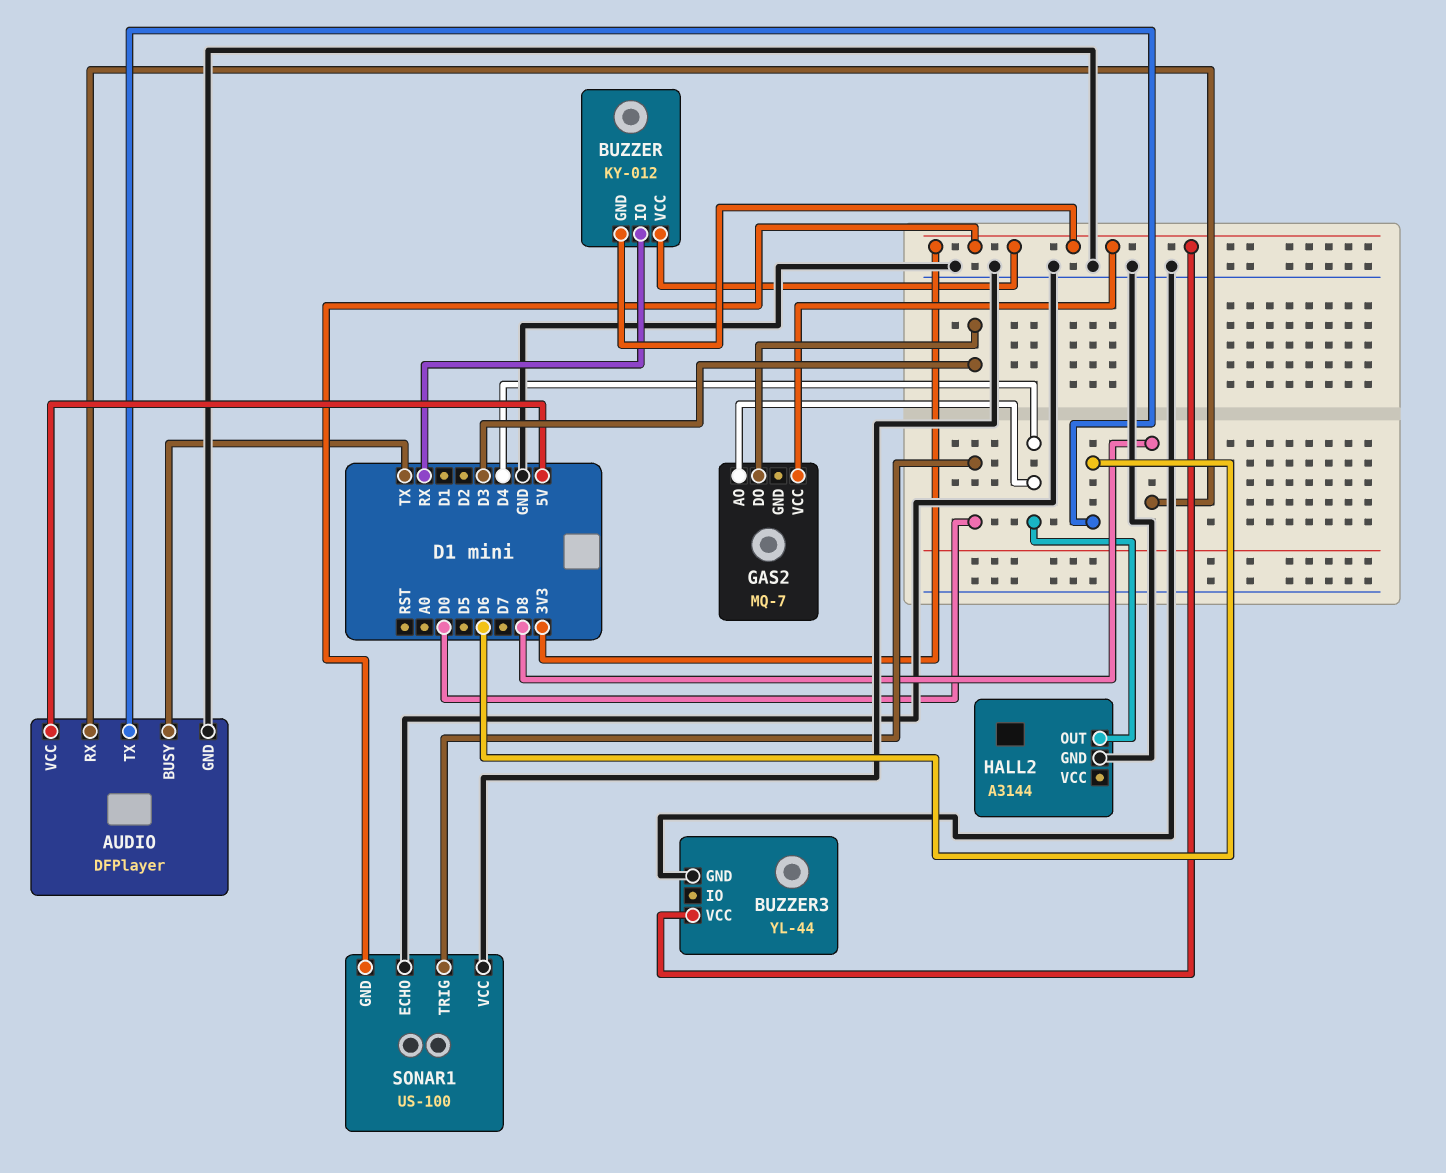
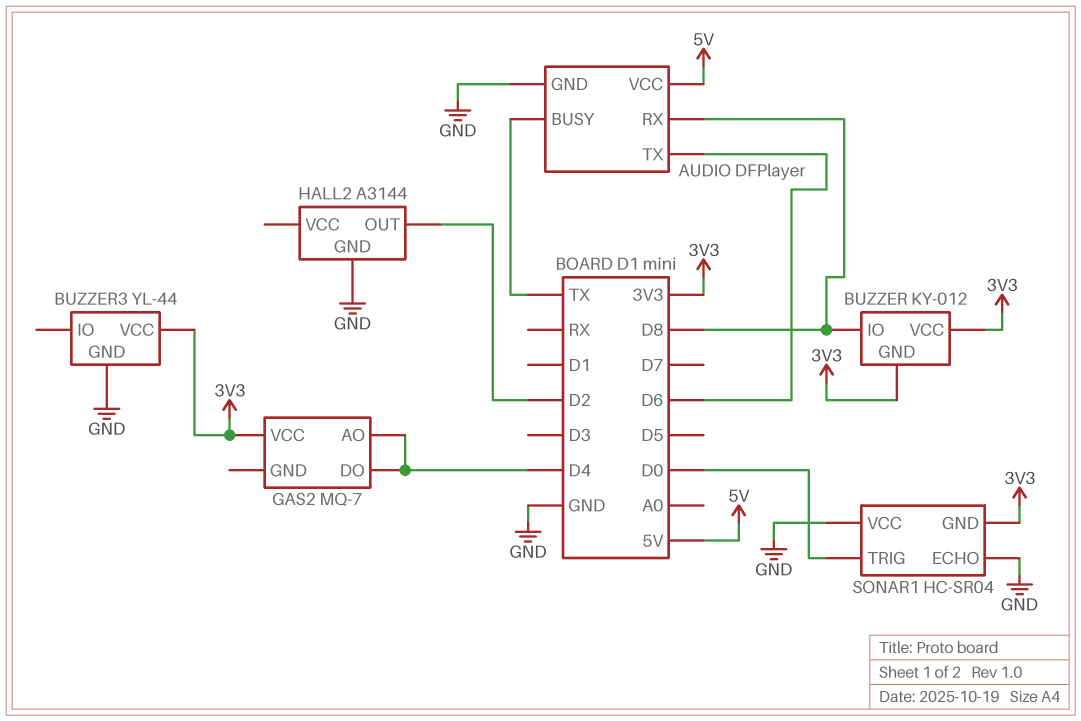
BUZZER pin IO: RX -> D8
GAS2 pin DO: D3 -> D4
HALL2 pin OUT: D4 -> D2
SONAR1: US-100 -> HC-SR04

